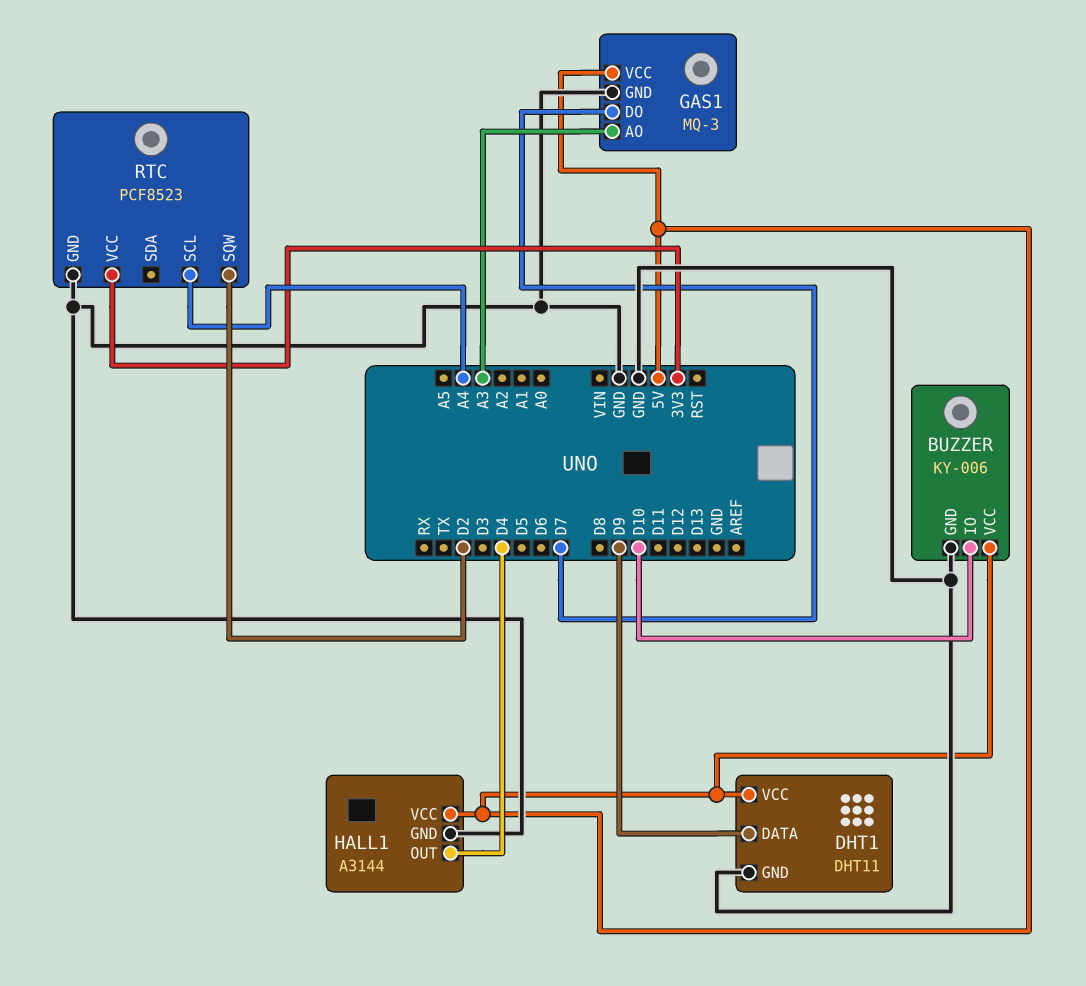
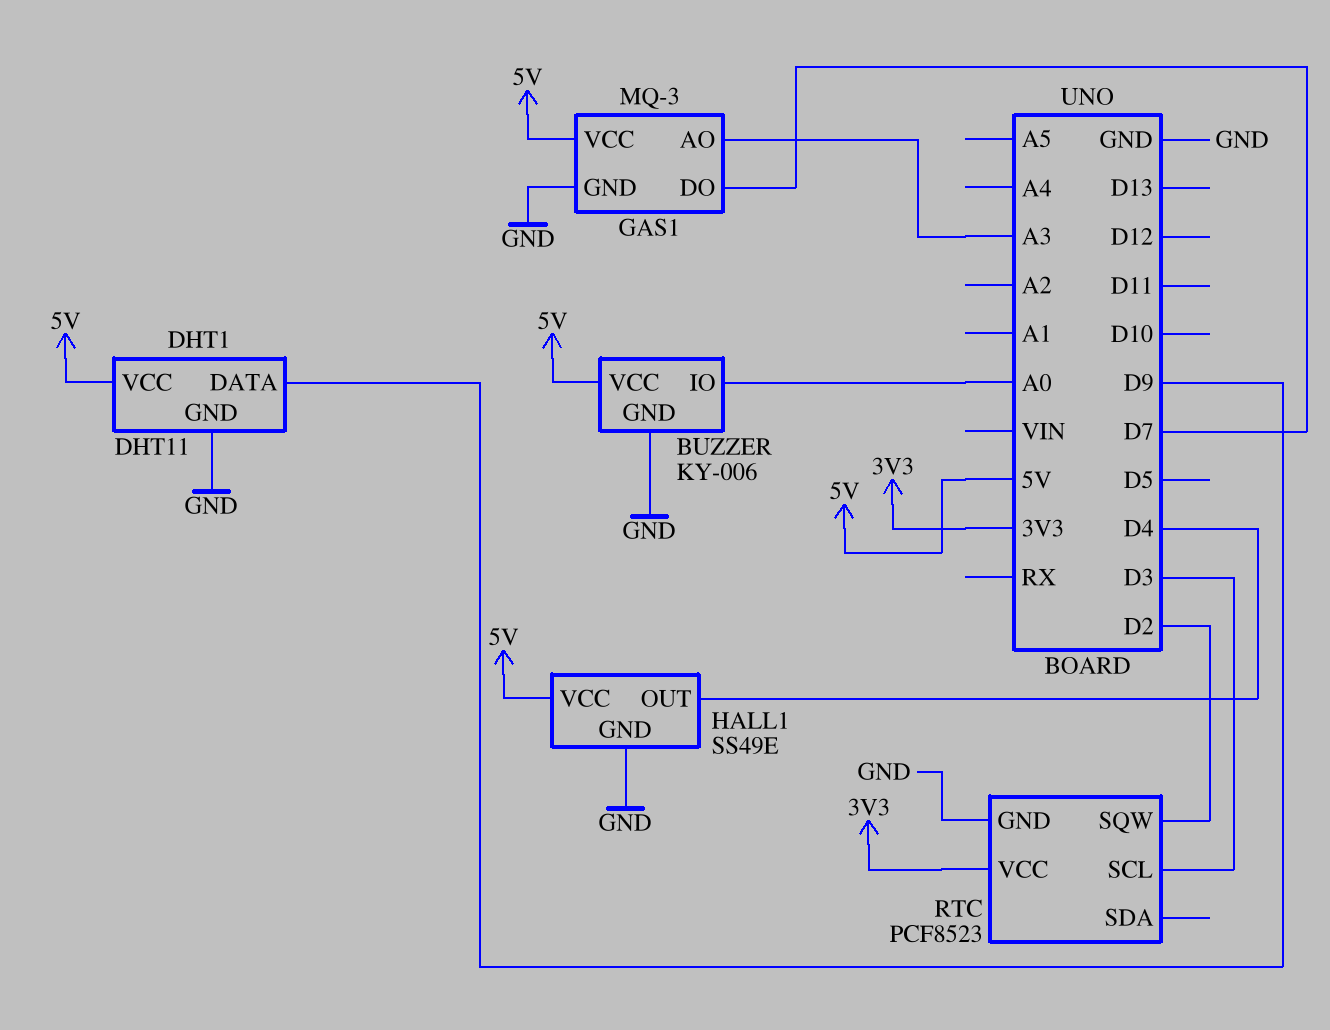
BUZZER pin IO: D10 -> A0
HALL1: A3144 -> SS49E
RTC pin SCL: A4 -> D3

